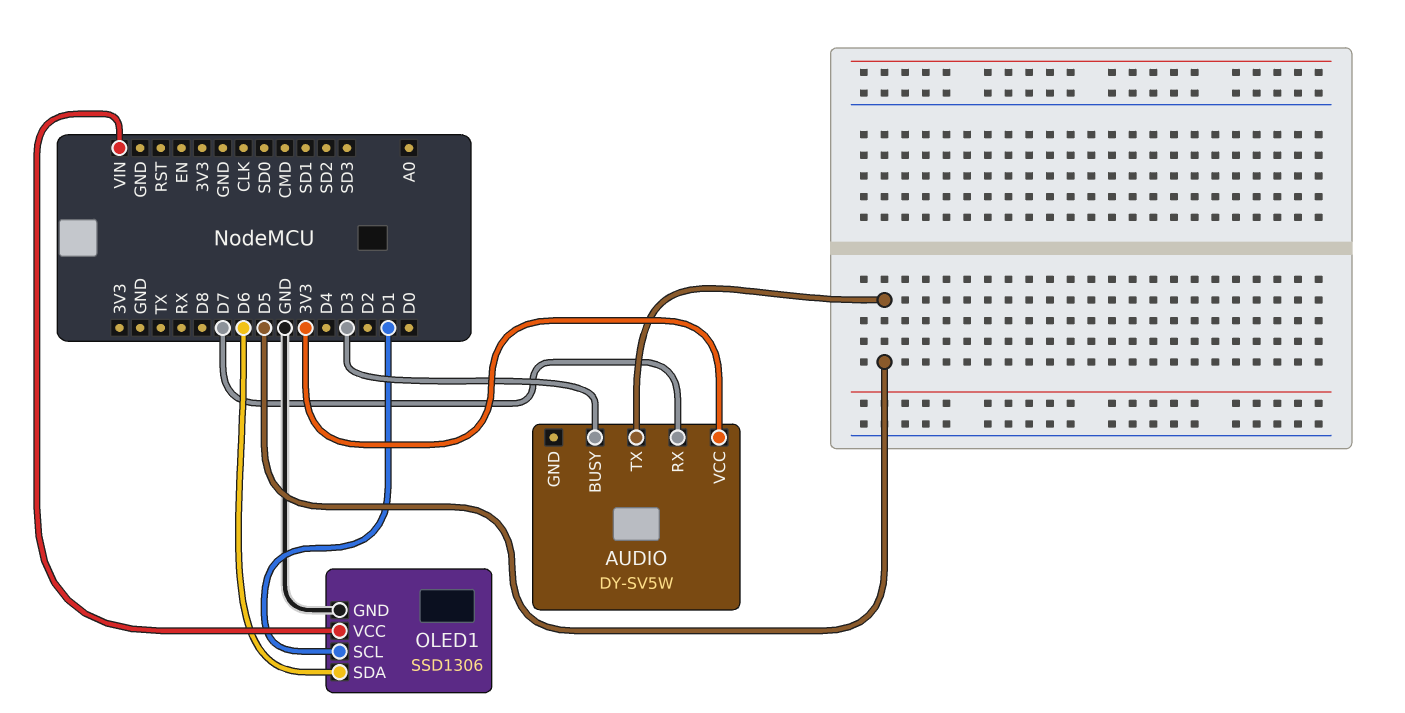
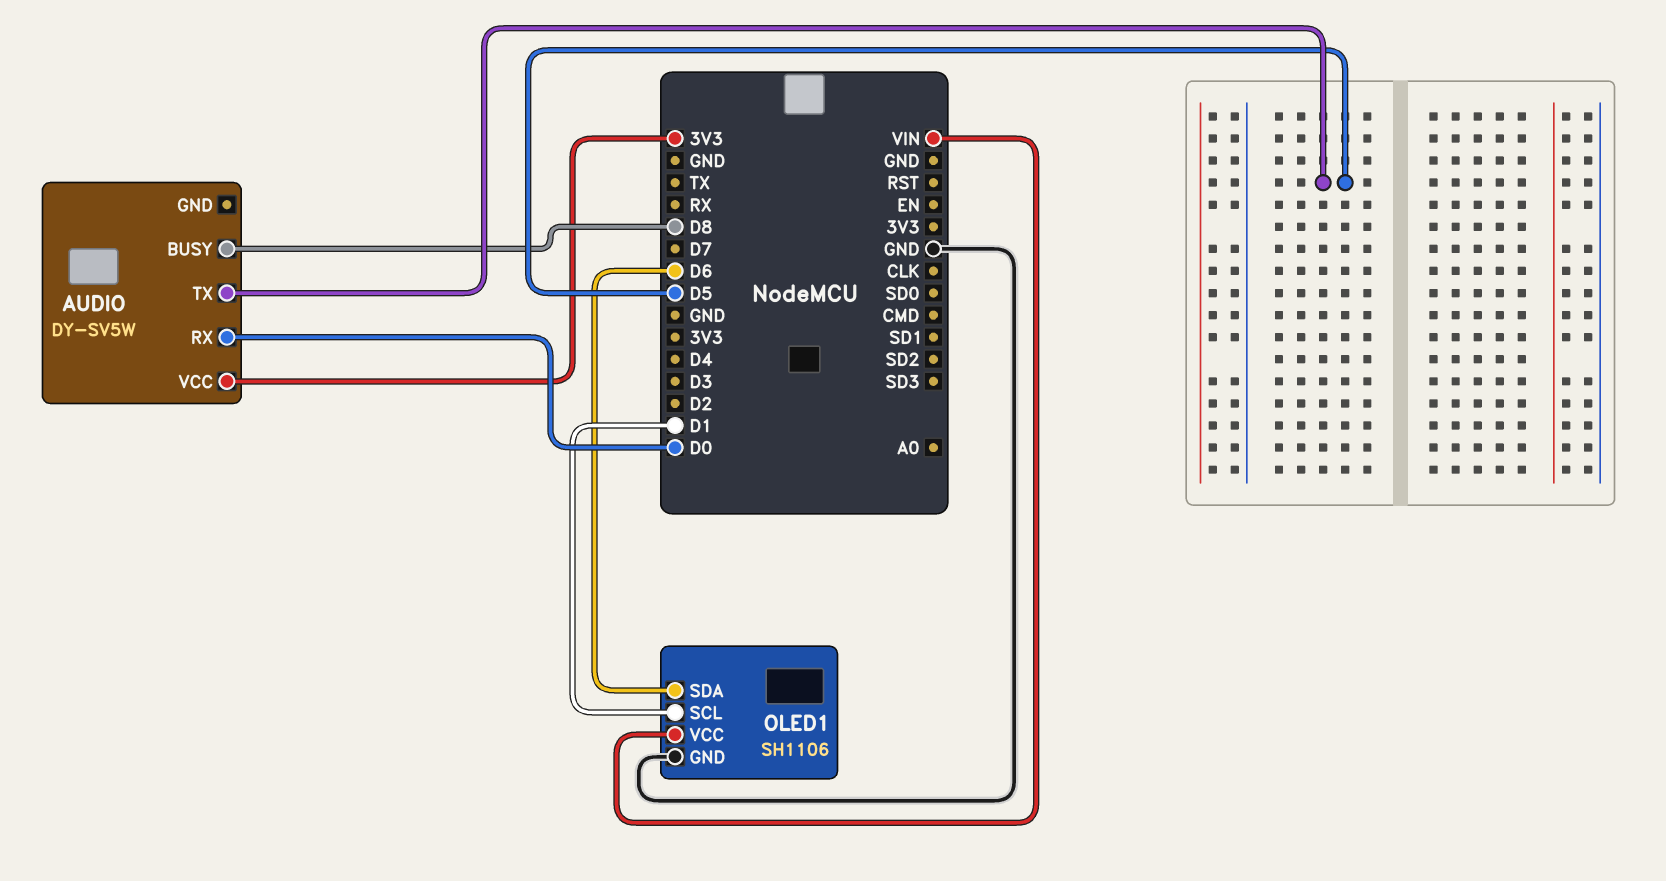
AUDIO pin BUSY: D3 -> D8
AUDIO pin RX: D7 -> D0
OLED1: SSD1306 -> SH1106

